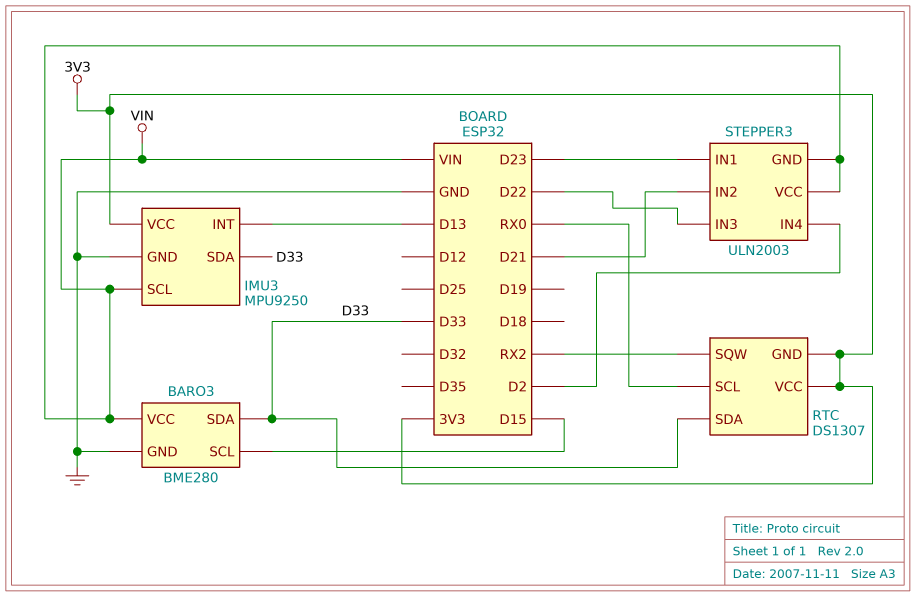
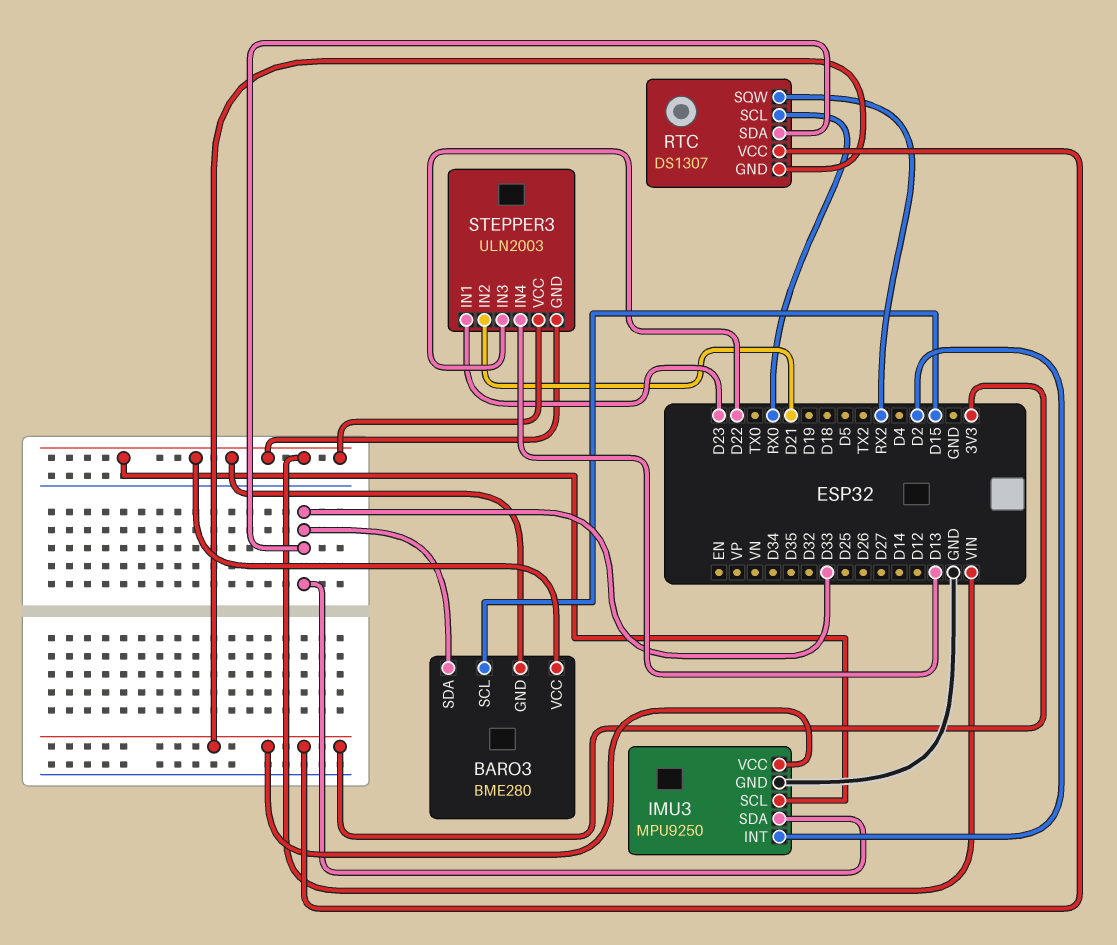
BARO3 pin GND: GND -> VIN
IMU3 pin INT: D13 -> D2
STEPPER3 pin IN4: D2 -> D13

